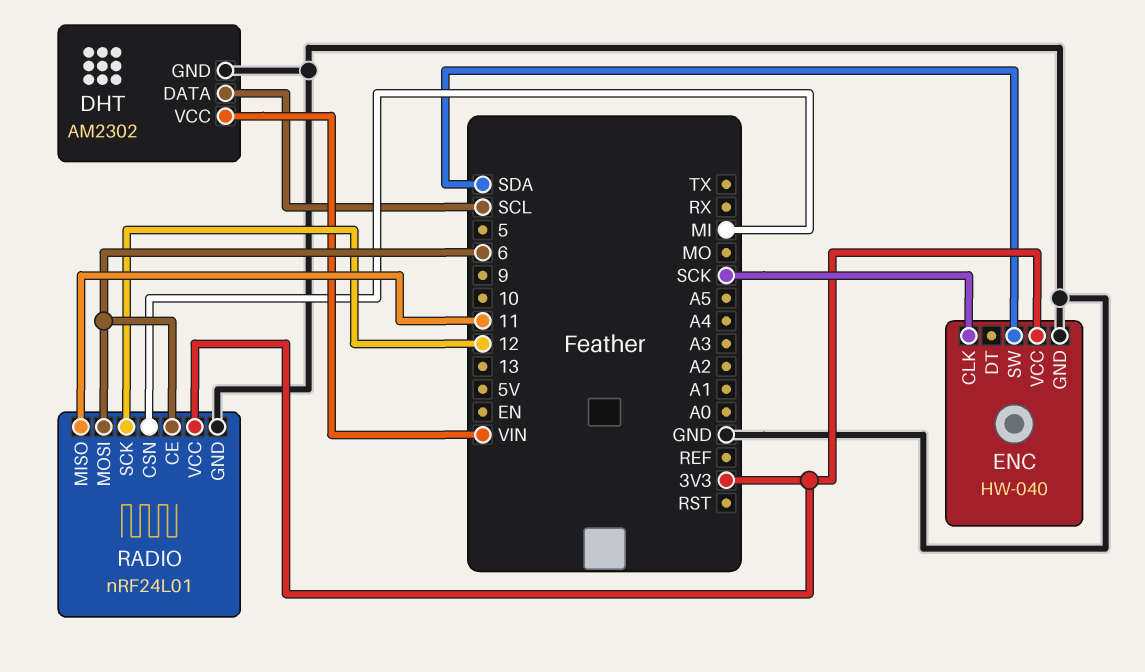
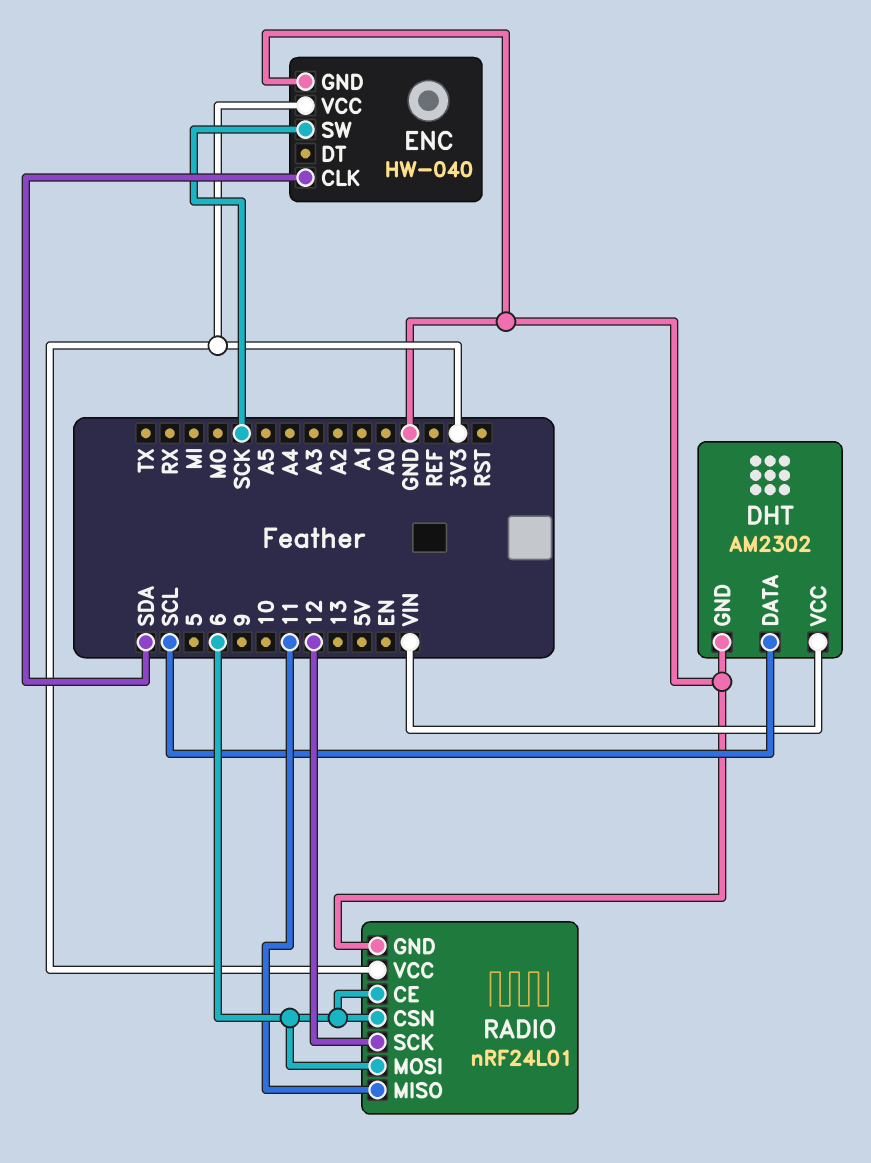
ENC pin CLK: SCK -> SDA
ENC pin SW: SDA -> SCK
RADIO pin CSN: MI -> 6

